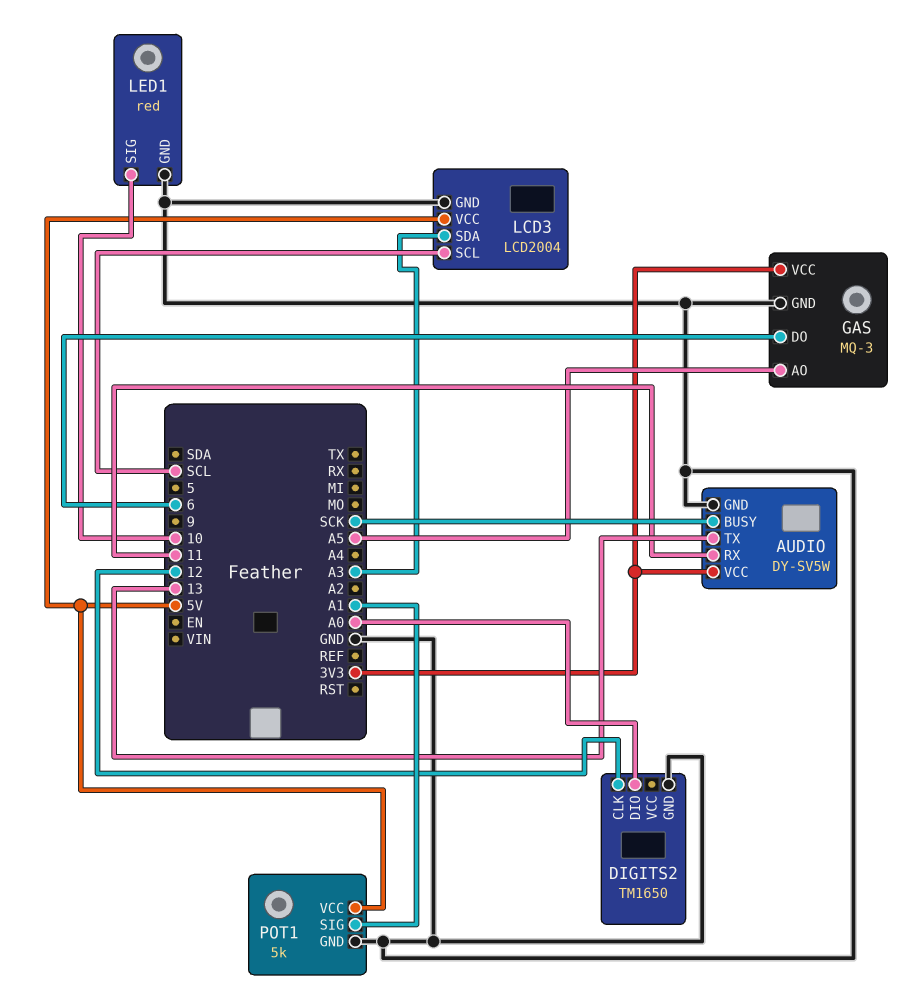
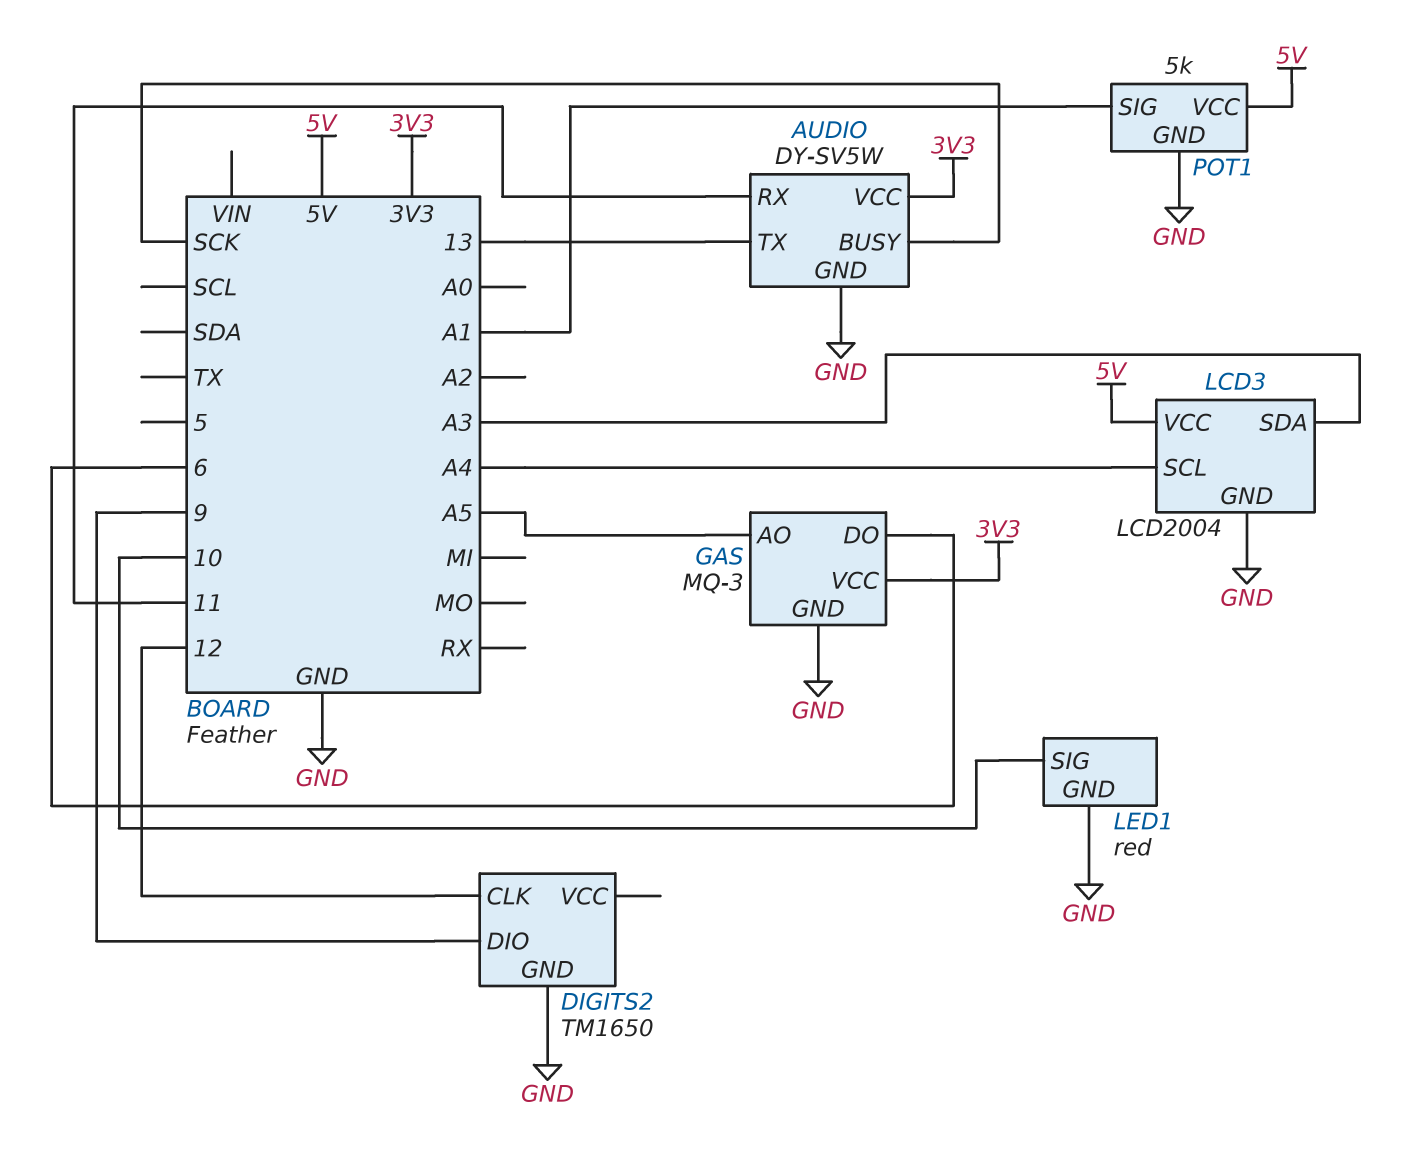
DIGITS2 pin DIO: A0 -> 9
LCD3 pin SCL: SCL -> A4

